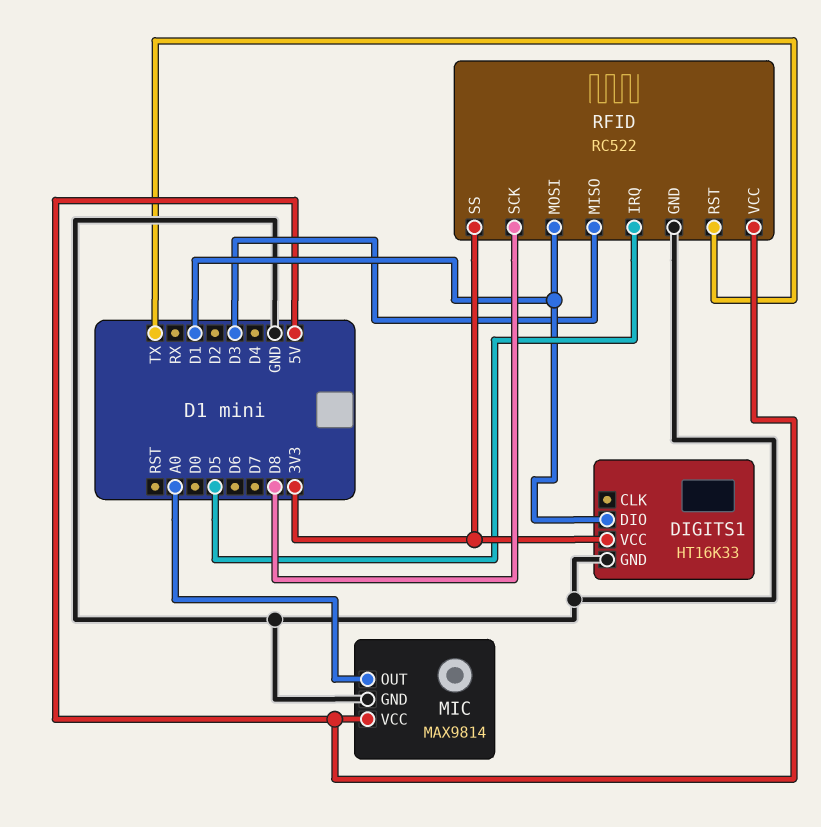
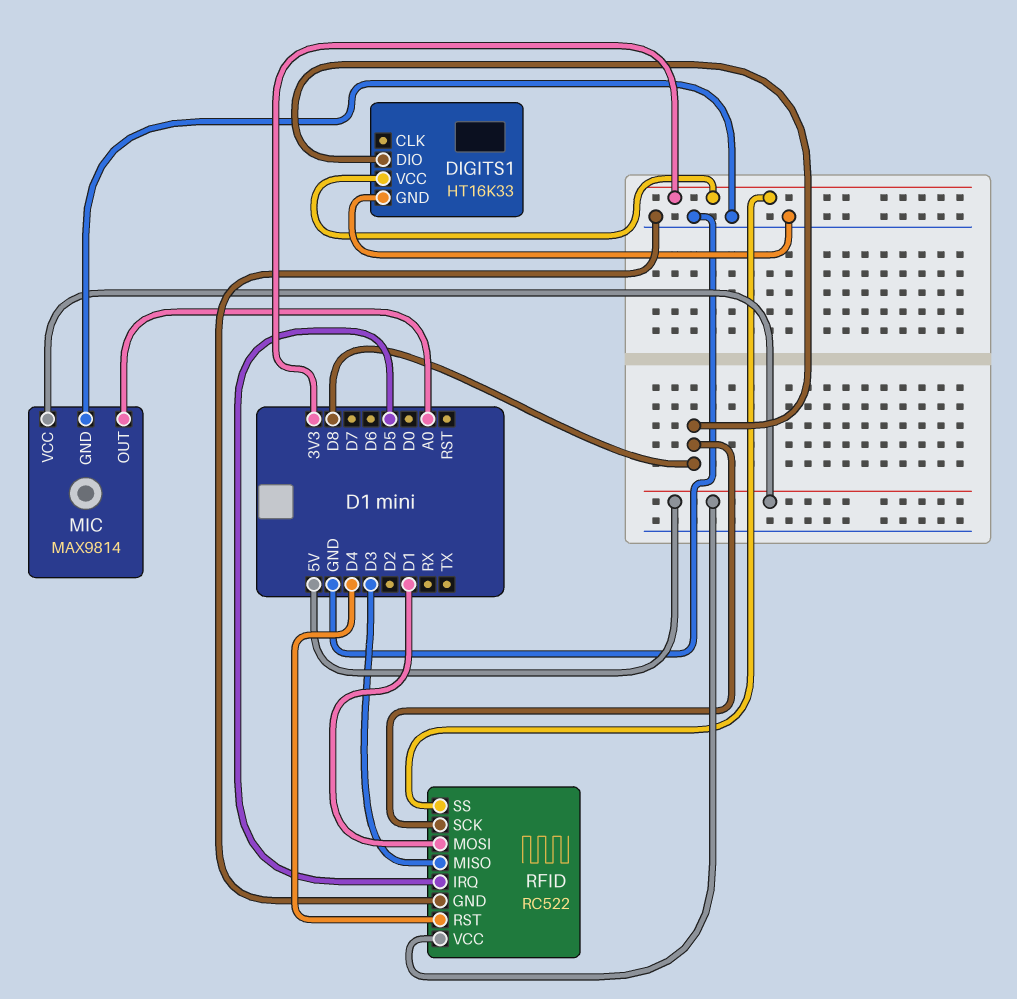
DIGITS1 pin DIO: D1 -> D8
RFID pin RST: TX -> D4

